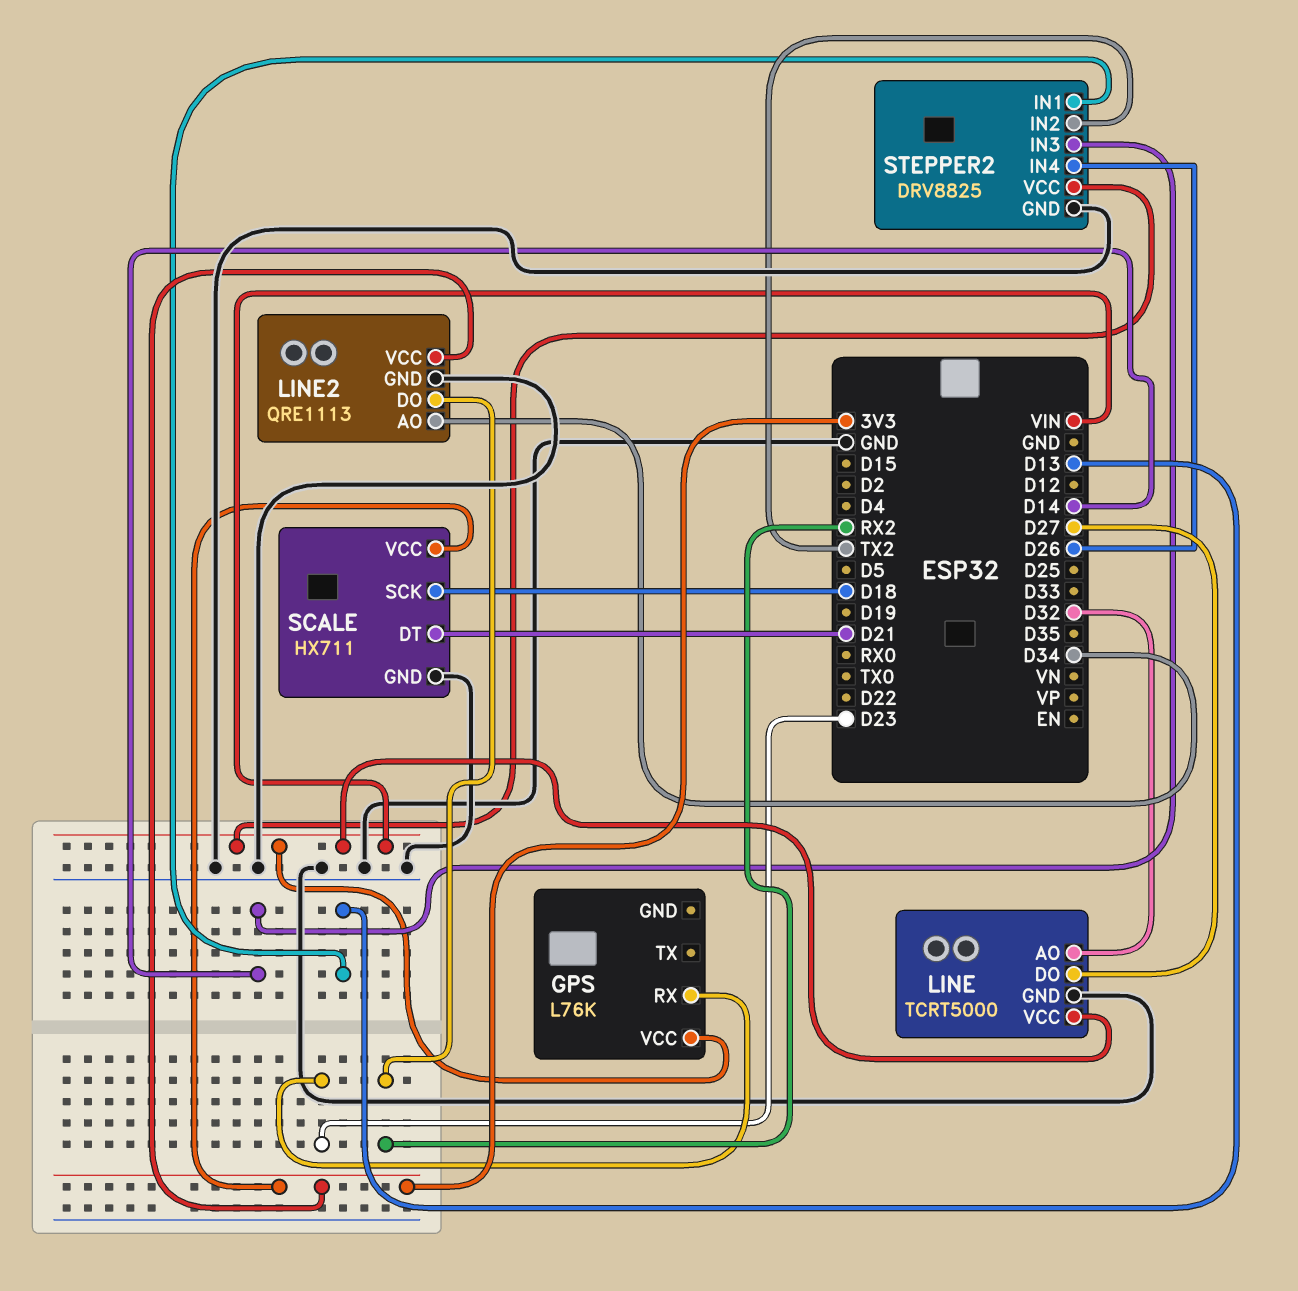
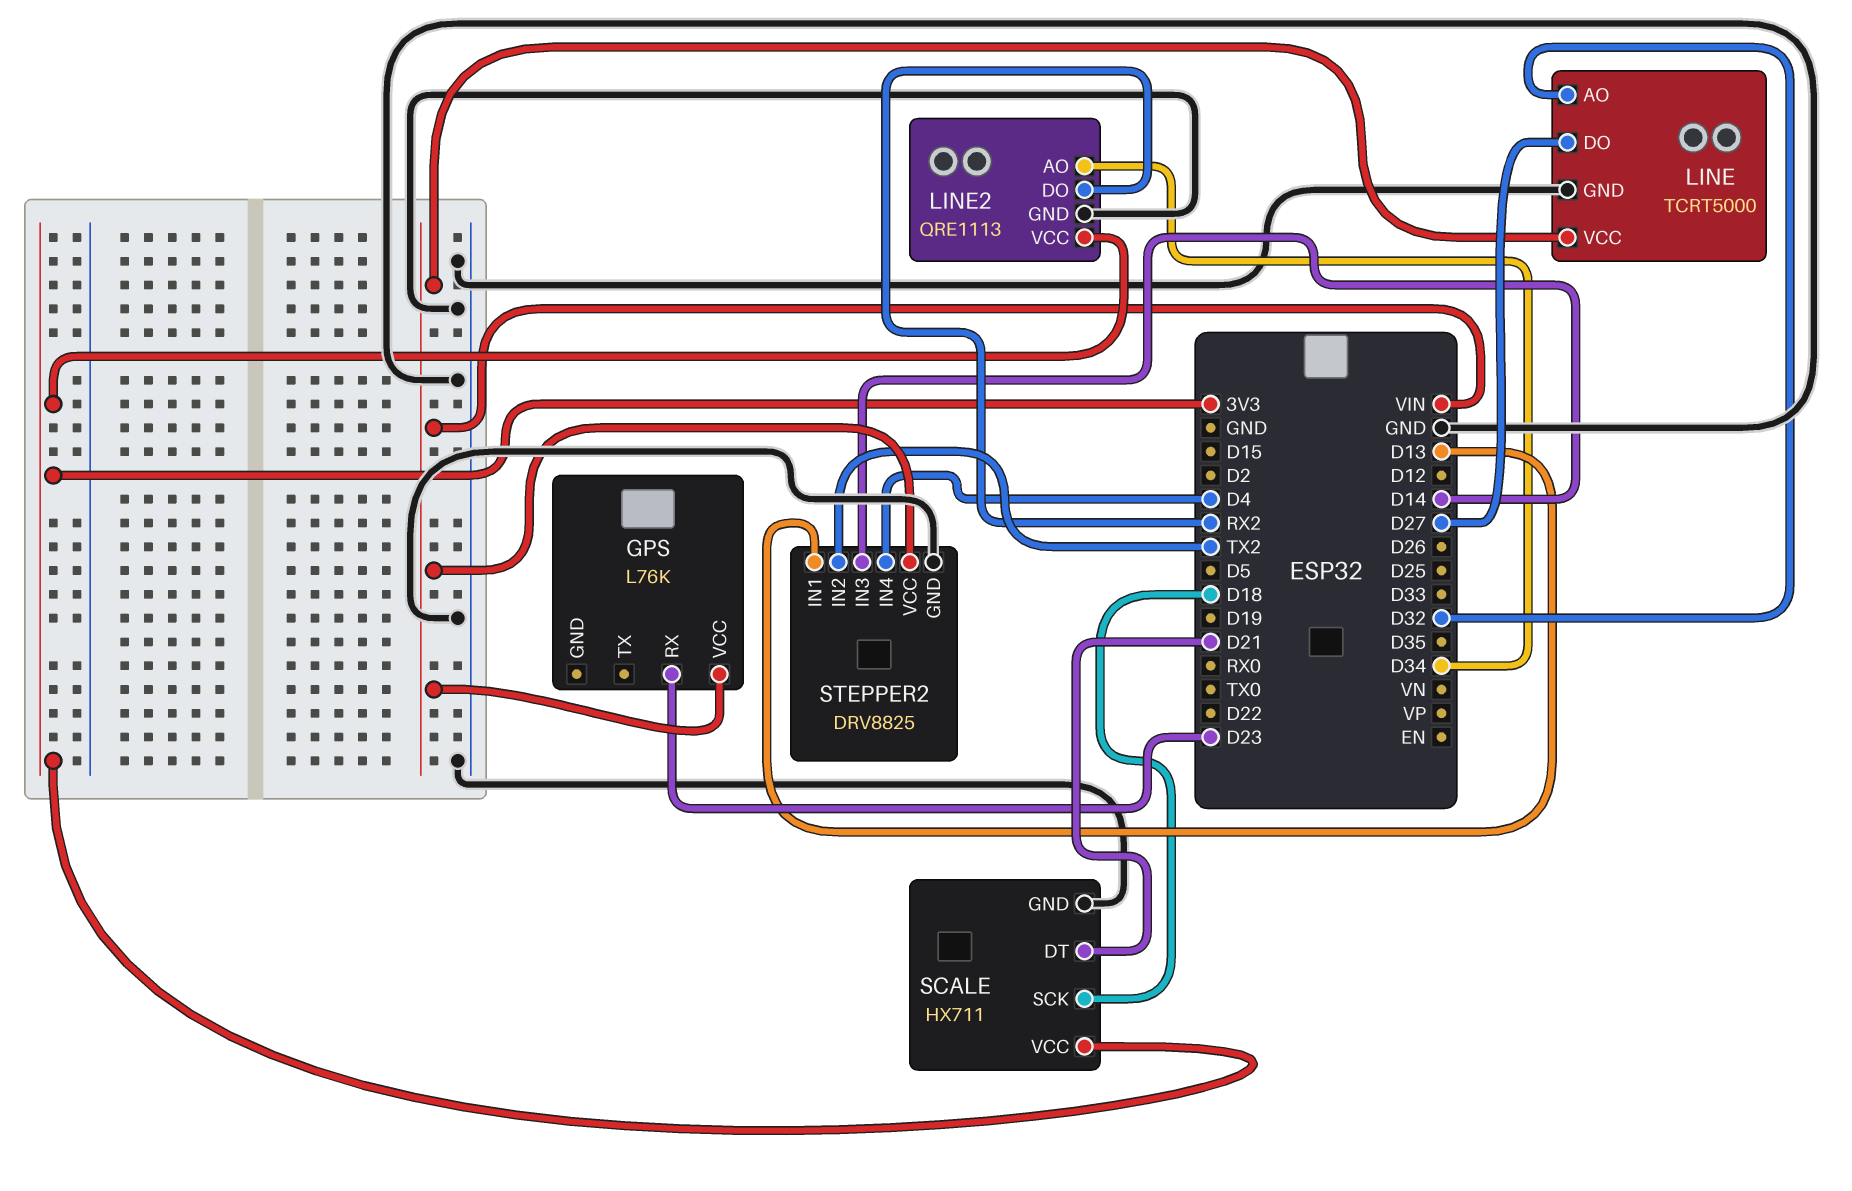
STEPPER2 pin IN4: D26 -> D4

